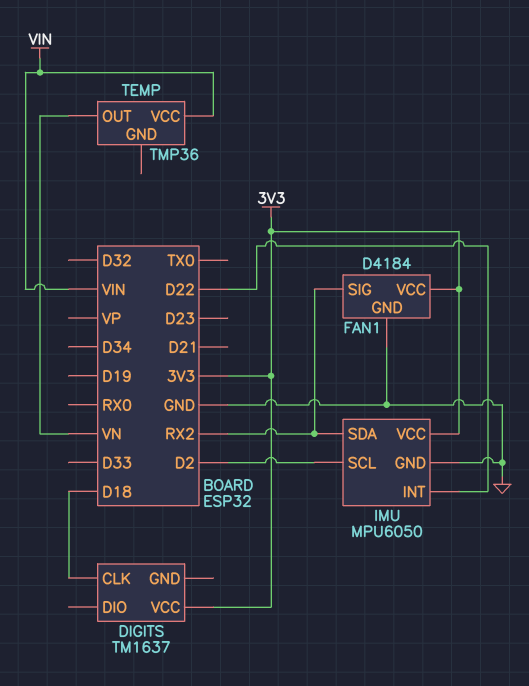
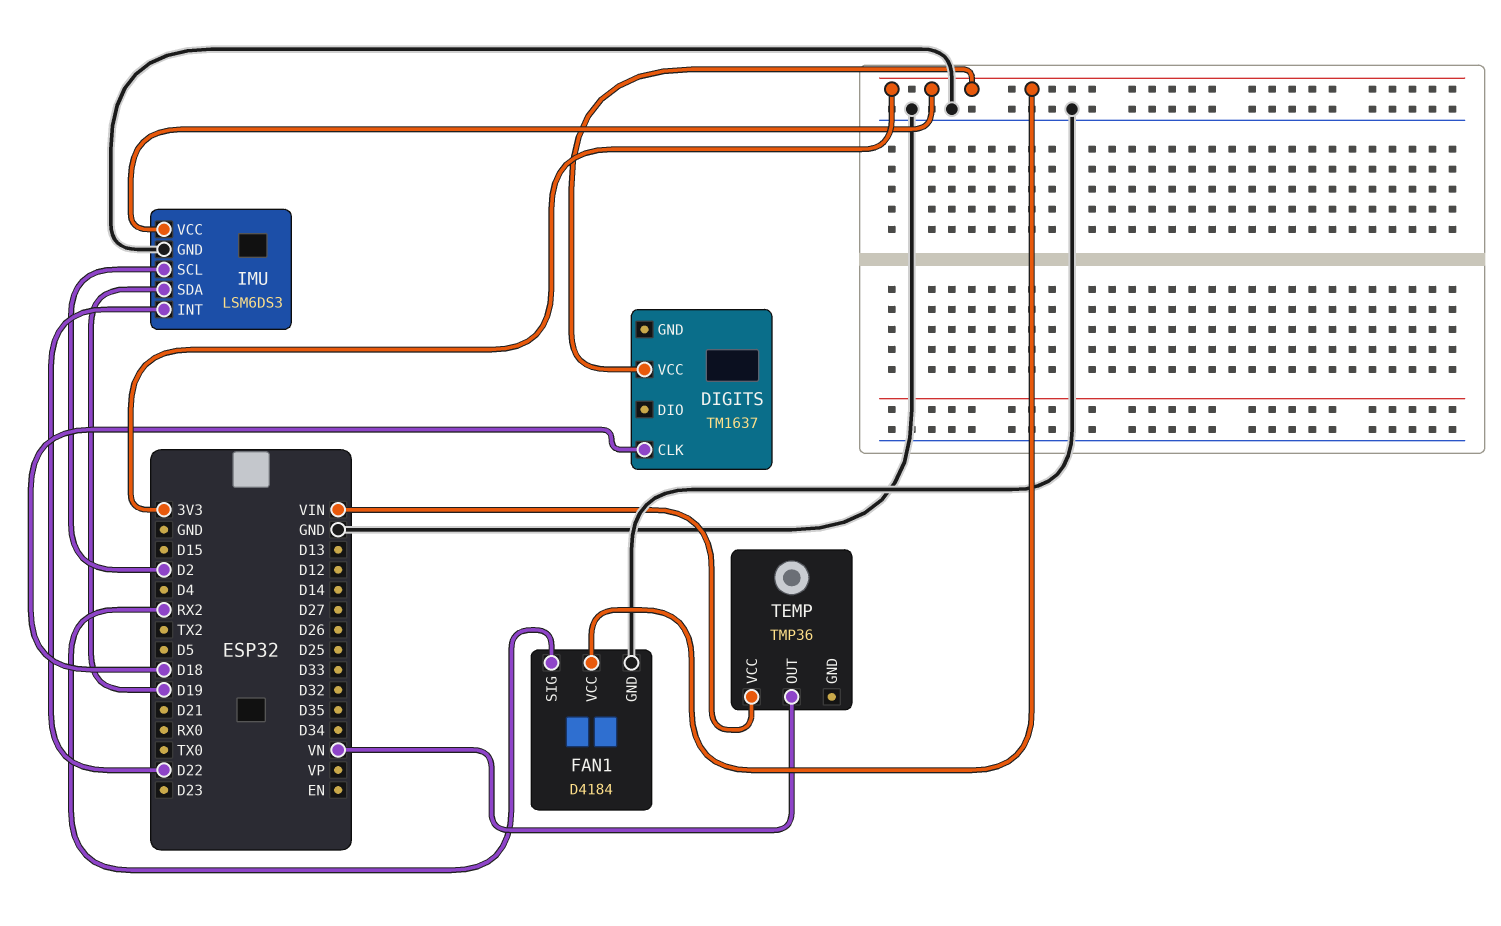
IMU: MPU6050 -> LSM6DS3
IMU pin SDA: RX2 -> D19

